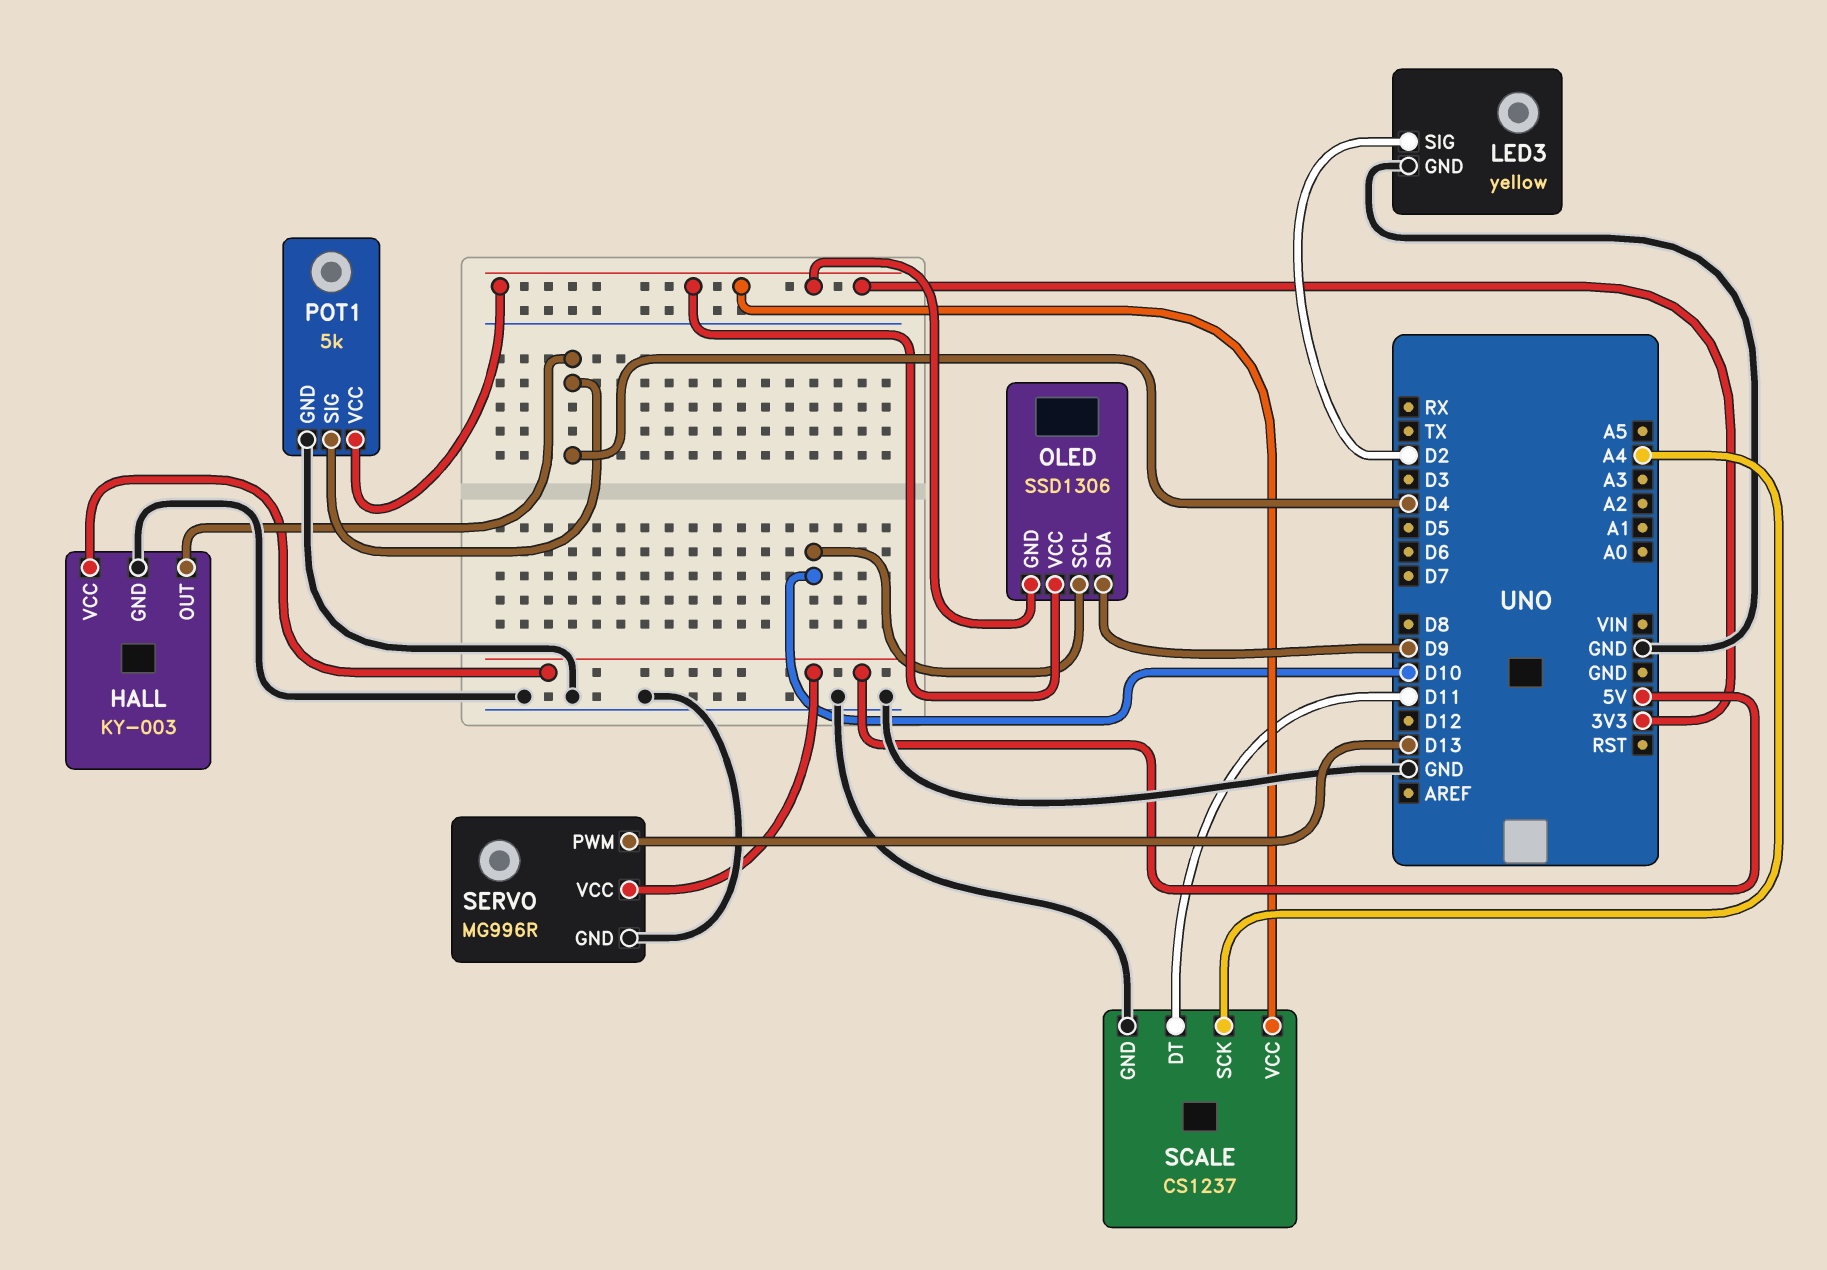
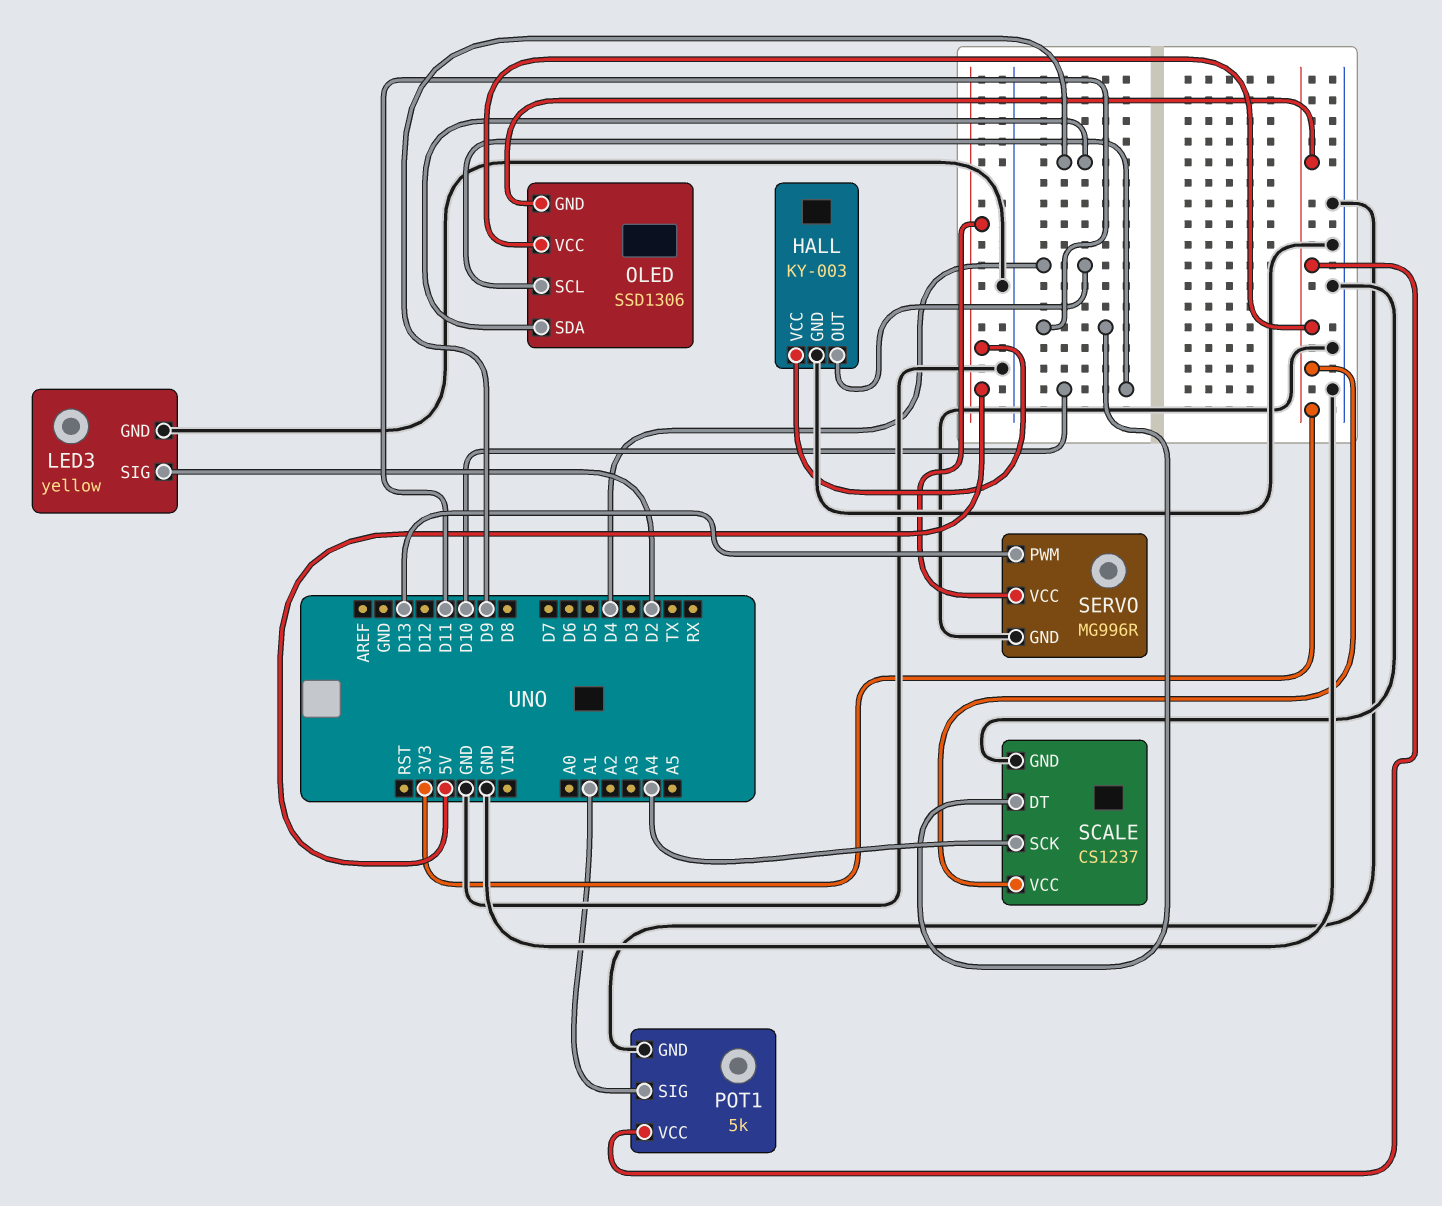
POT1 pin SIG: D4 -> A1

